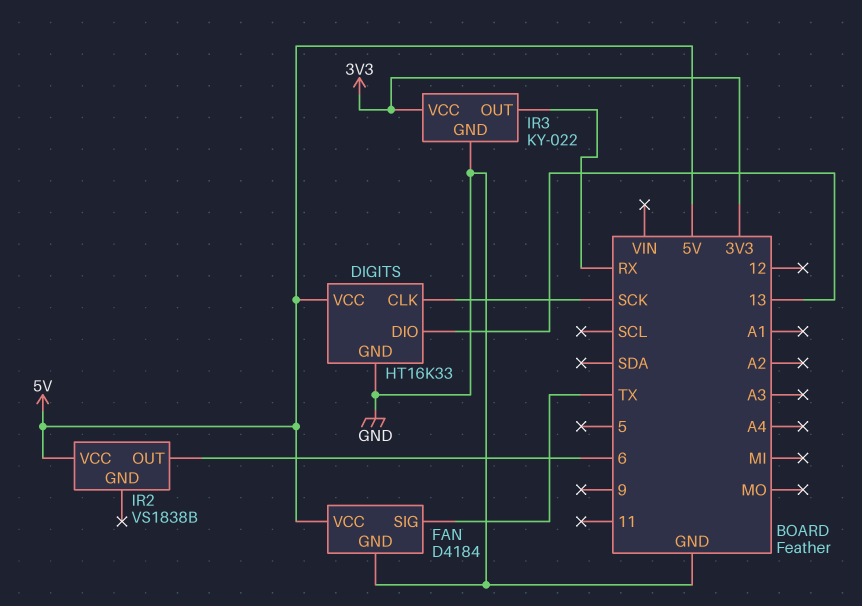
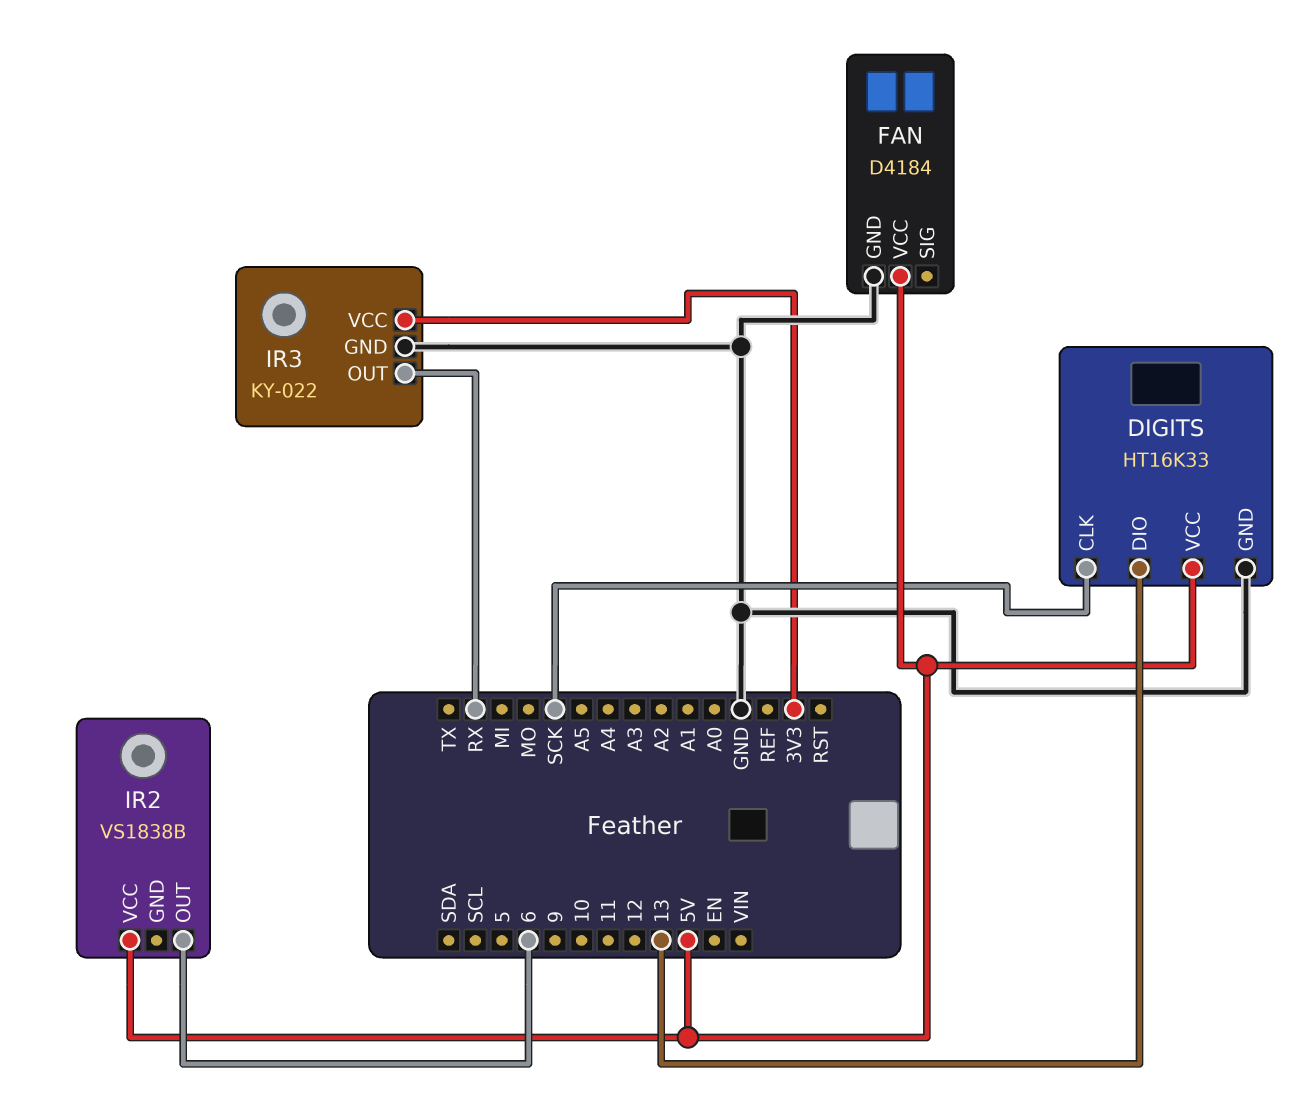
FAN pin SIG: TX -> none

